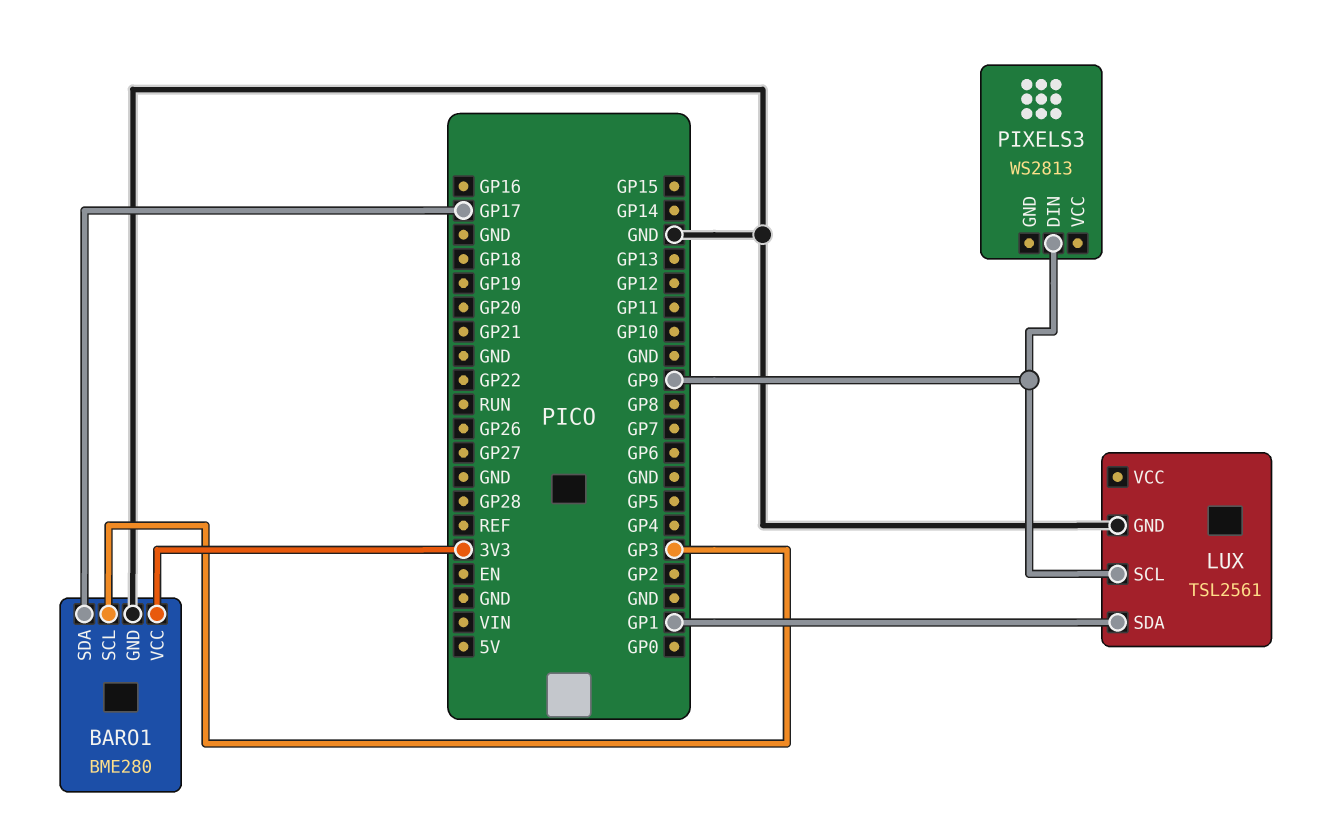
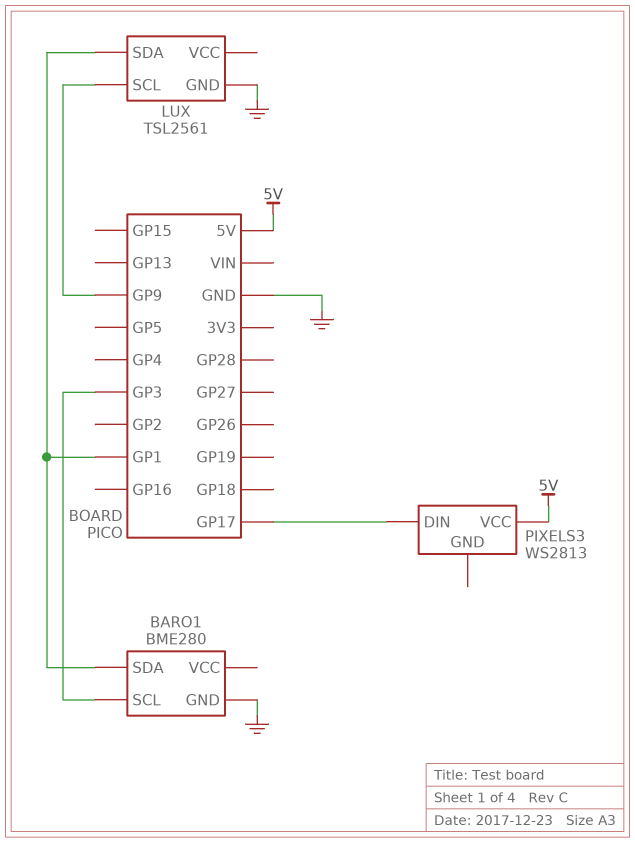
BARO1 pin SDA: GP17 -> GP1
BARO1 pin VCC: 3V3 -> none
PIXELS3 pin DIN: GP9 -> GP17
PIXELS3 pin VCC: none -> 5V

